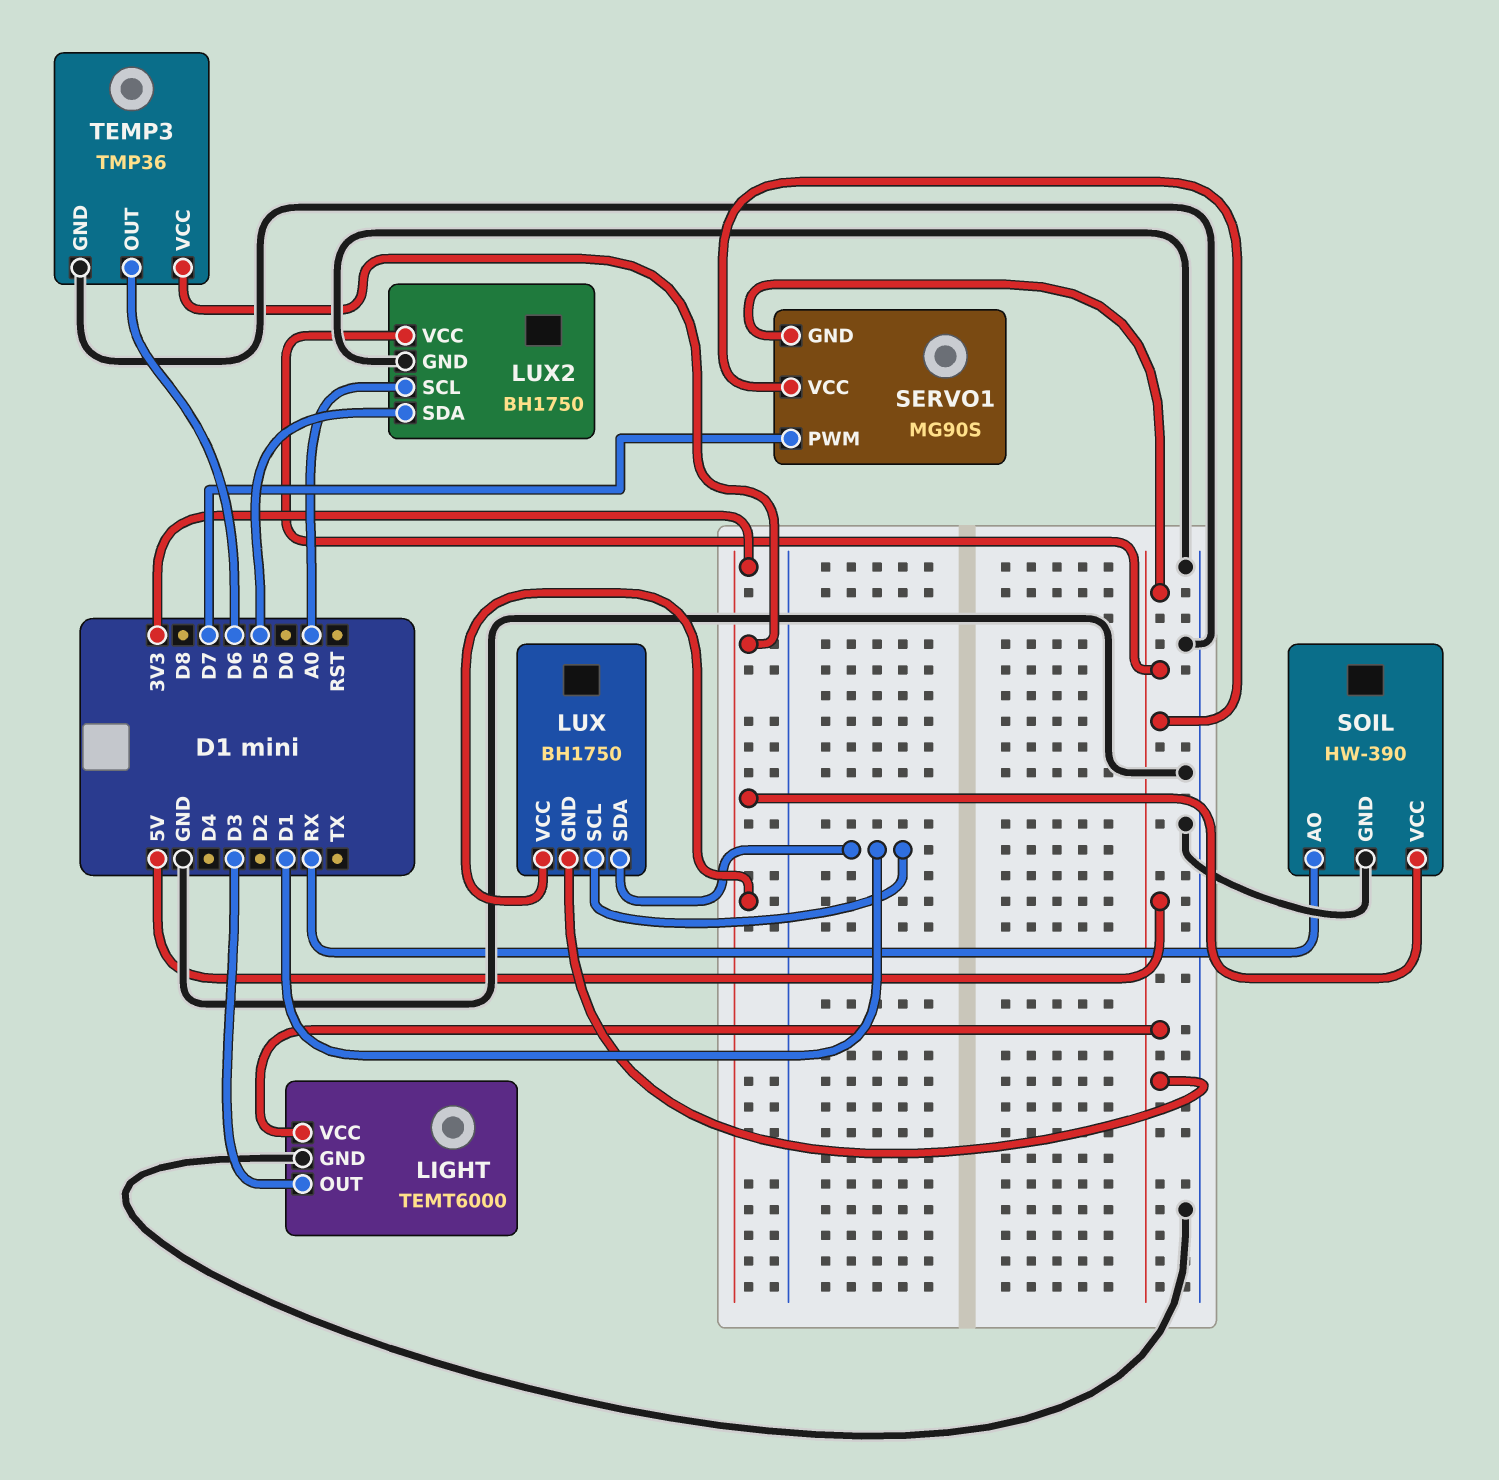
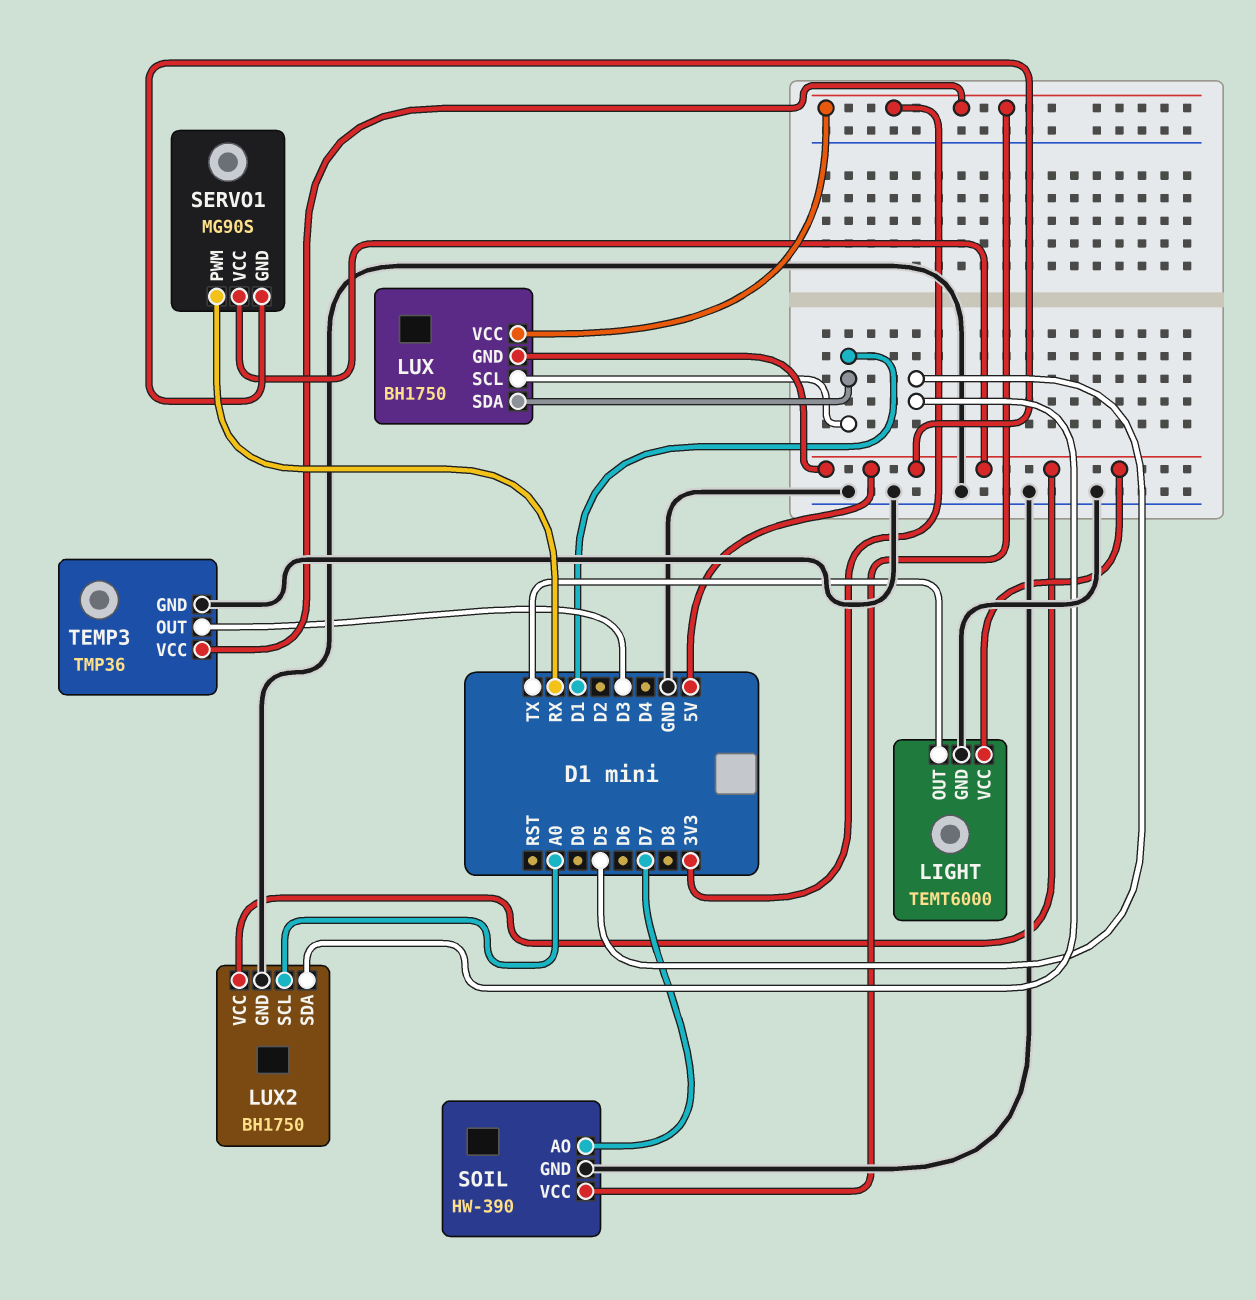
LIGHT pin OUT: D3 -> TX
SERVO1 pin PWM: D7 -> RX
SOIL pin AO: RX -> D7
TEMP3 pin OUT: D6 -> D3

